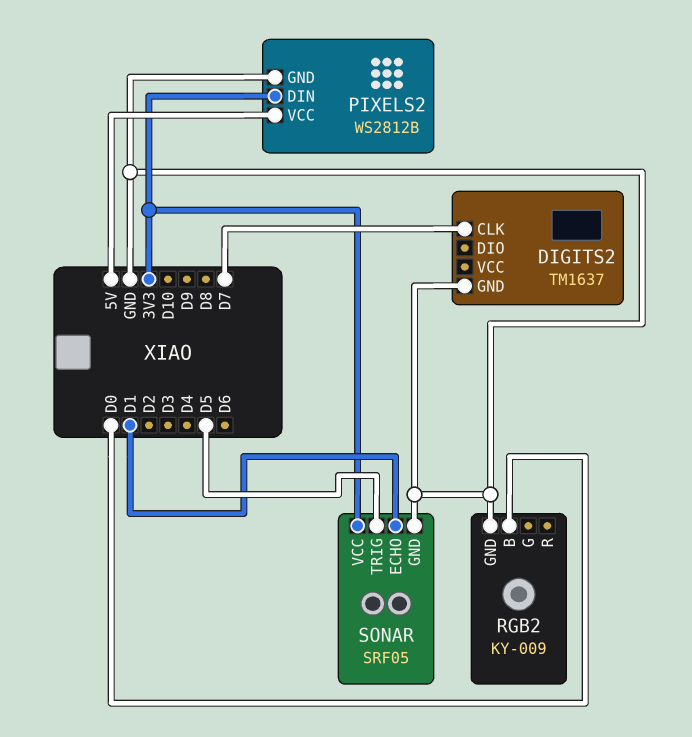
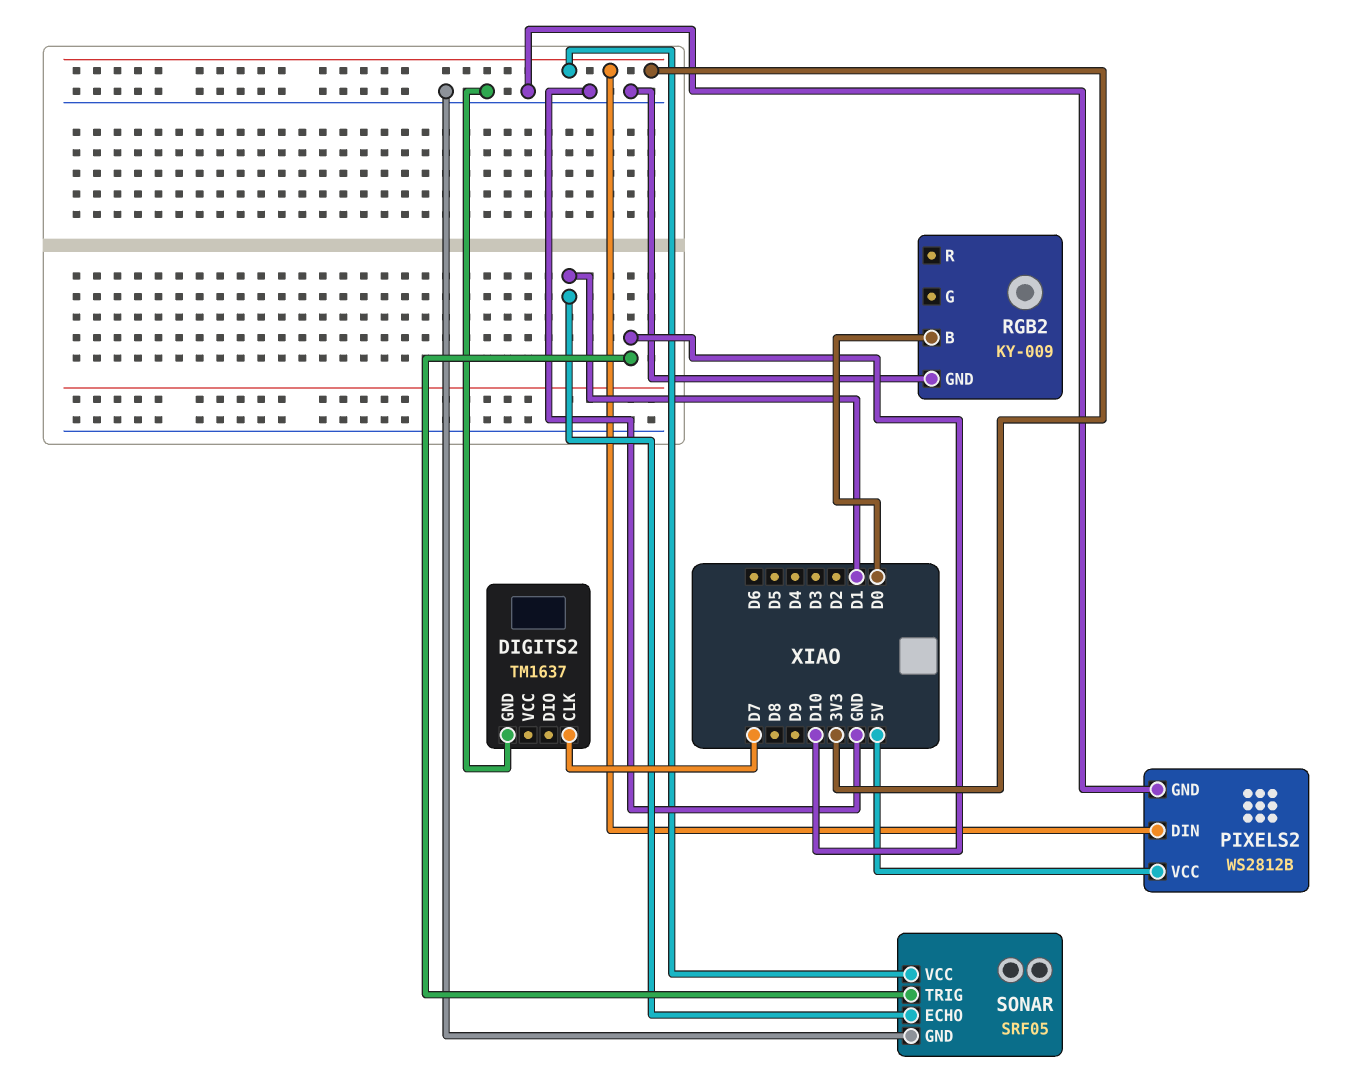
SONAR pin TRIG: D5 -> D10

